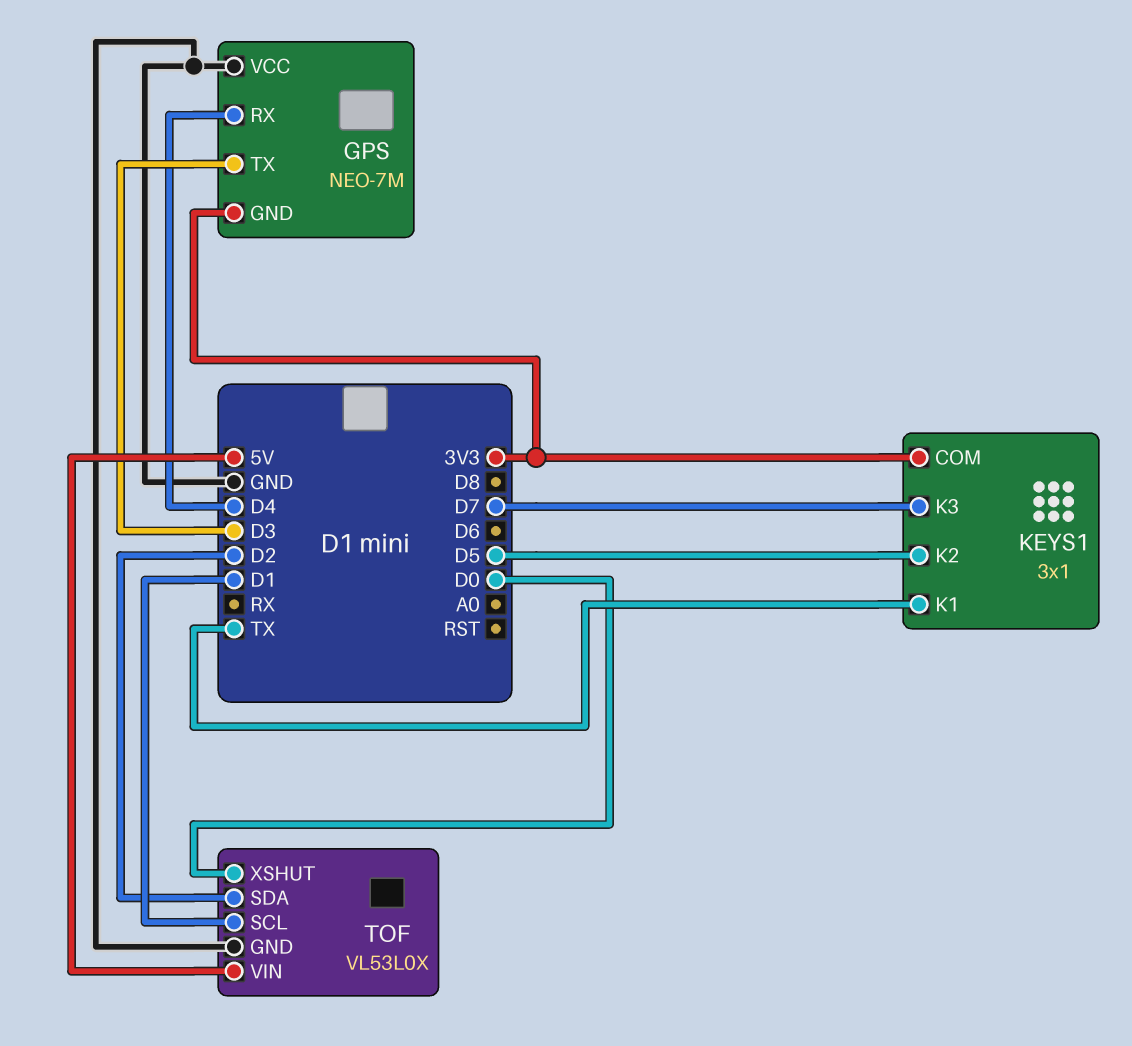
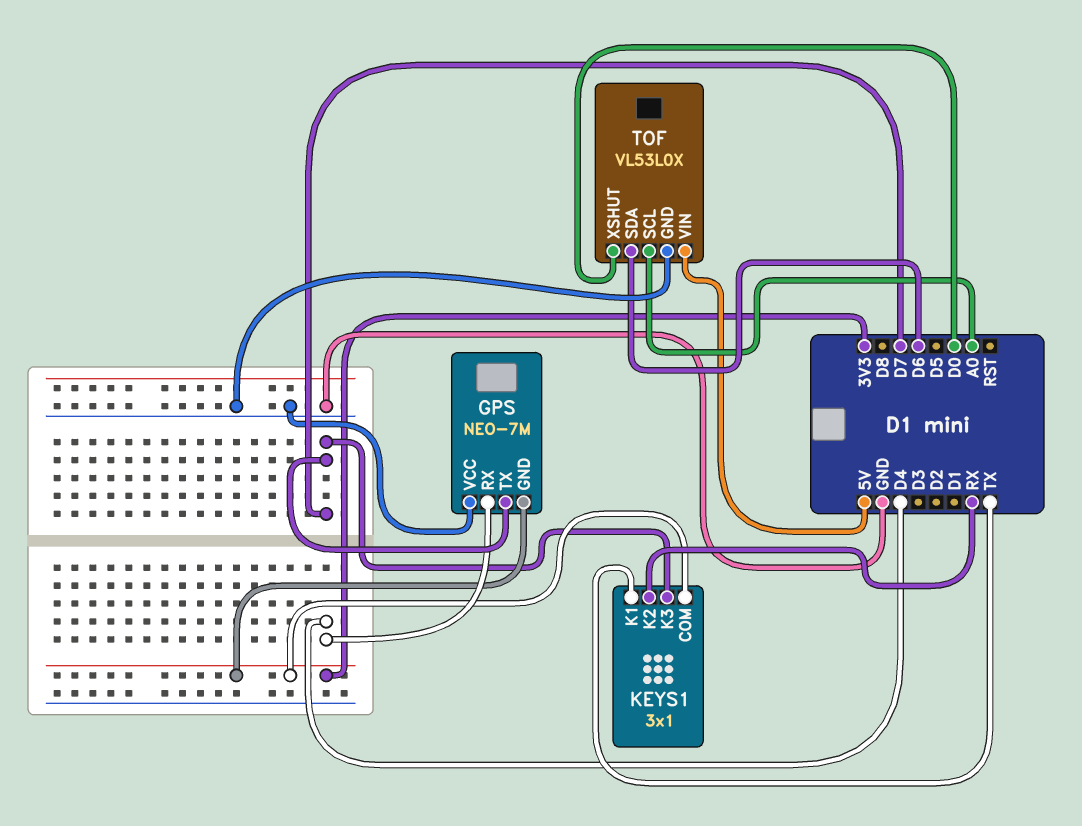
GPS pin TX: D3 -> D7
KEYS1 pin K2: D5 -> RX
TOF pin SCL: D1 -> A0
TOF pin SDA: D2 -> D6

